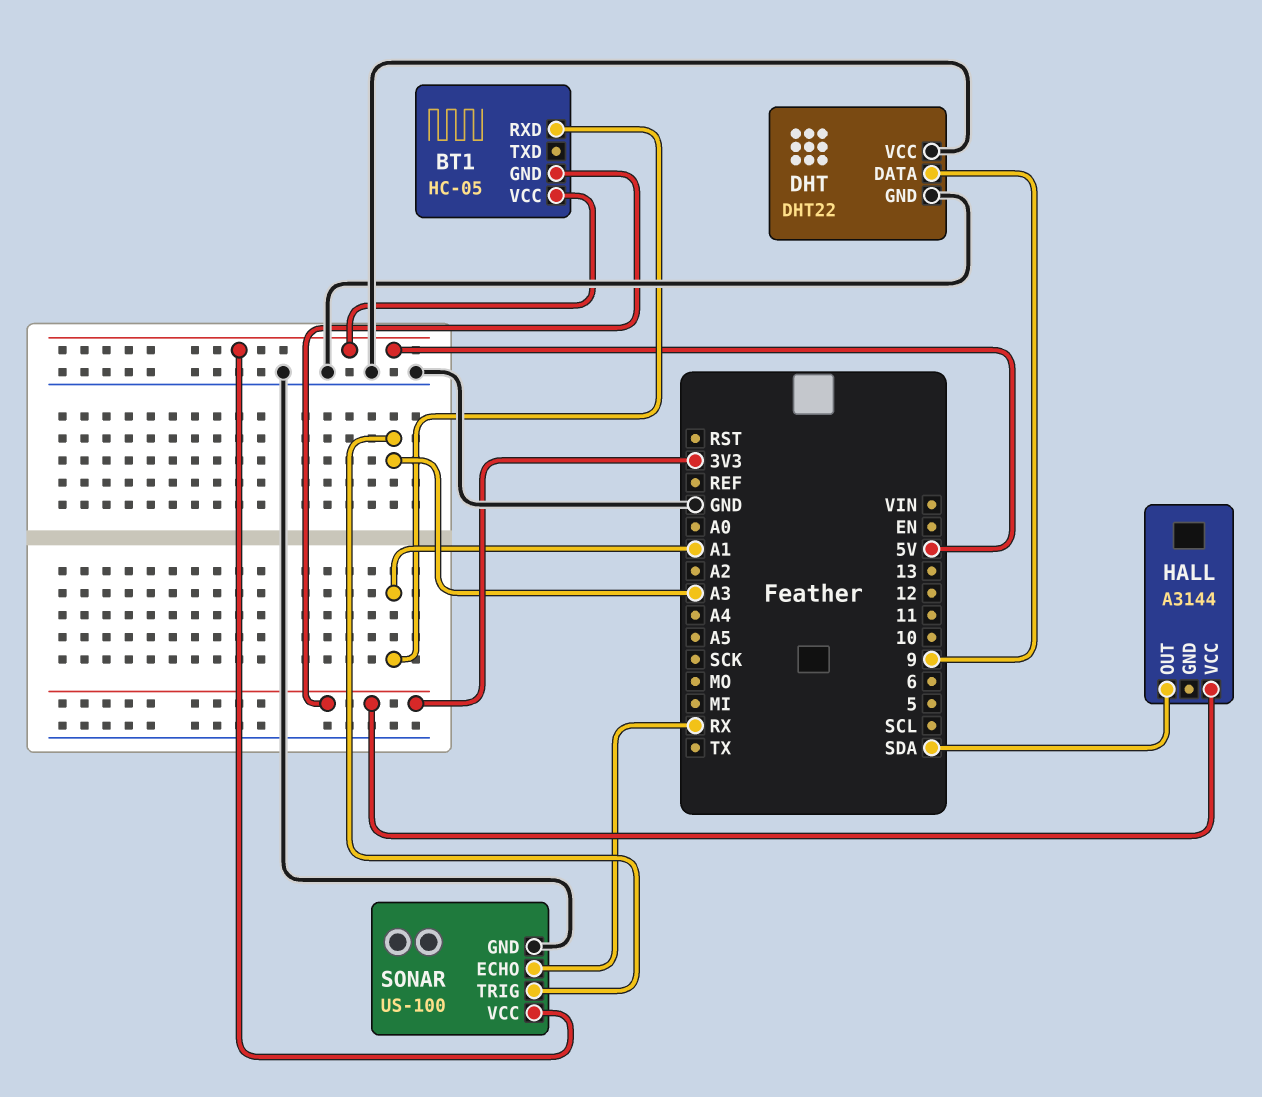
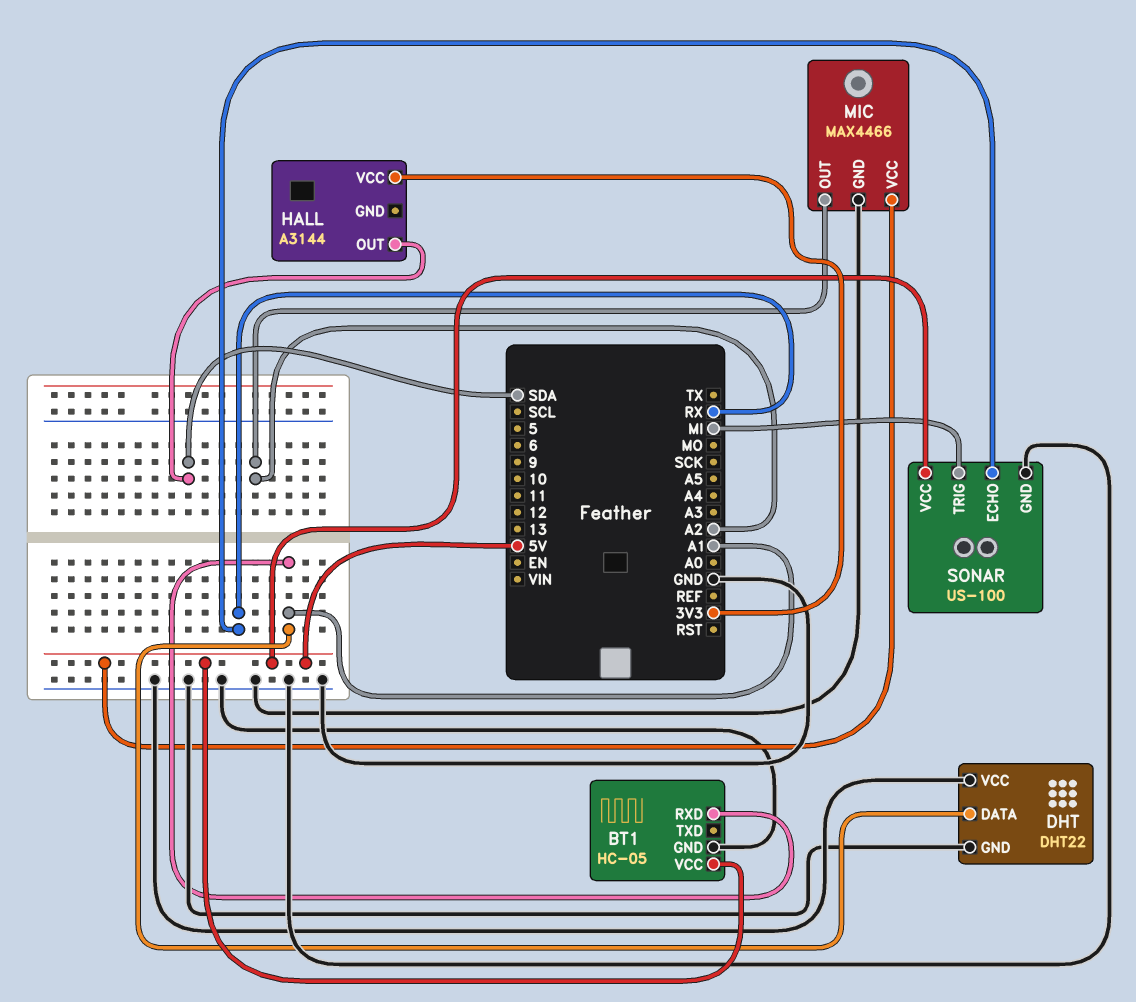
BT1 pin GND: 3V3 -> GND
DHT pin DATA: 9 -> A1
MIC: none -> MAX4466
MIC pin GND: none -> GND
MIC pin OUT: none -> A2
MIC pin VCC: none -> 5V
SONAR pin TRIG: A3 -> MI

